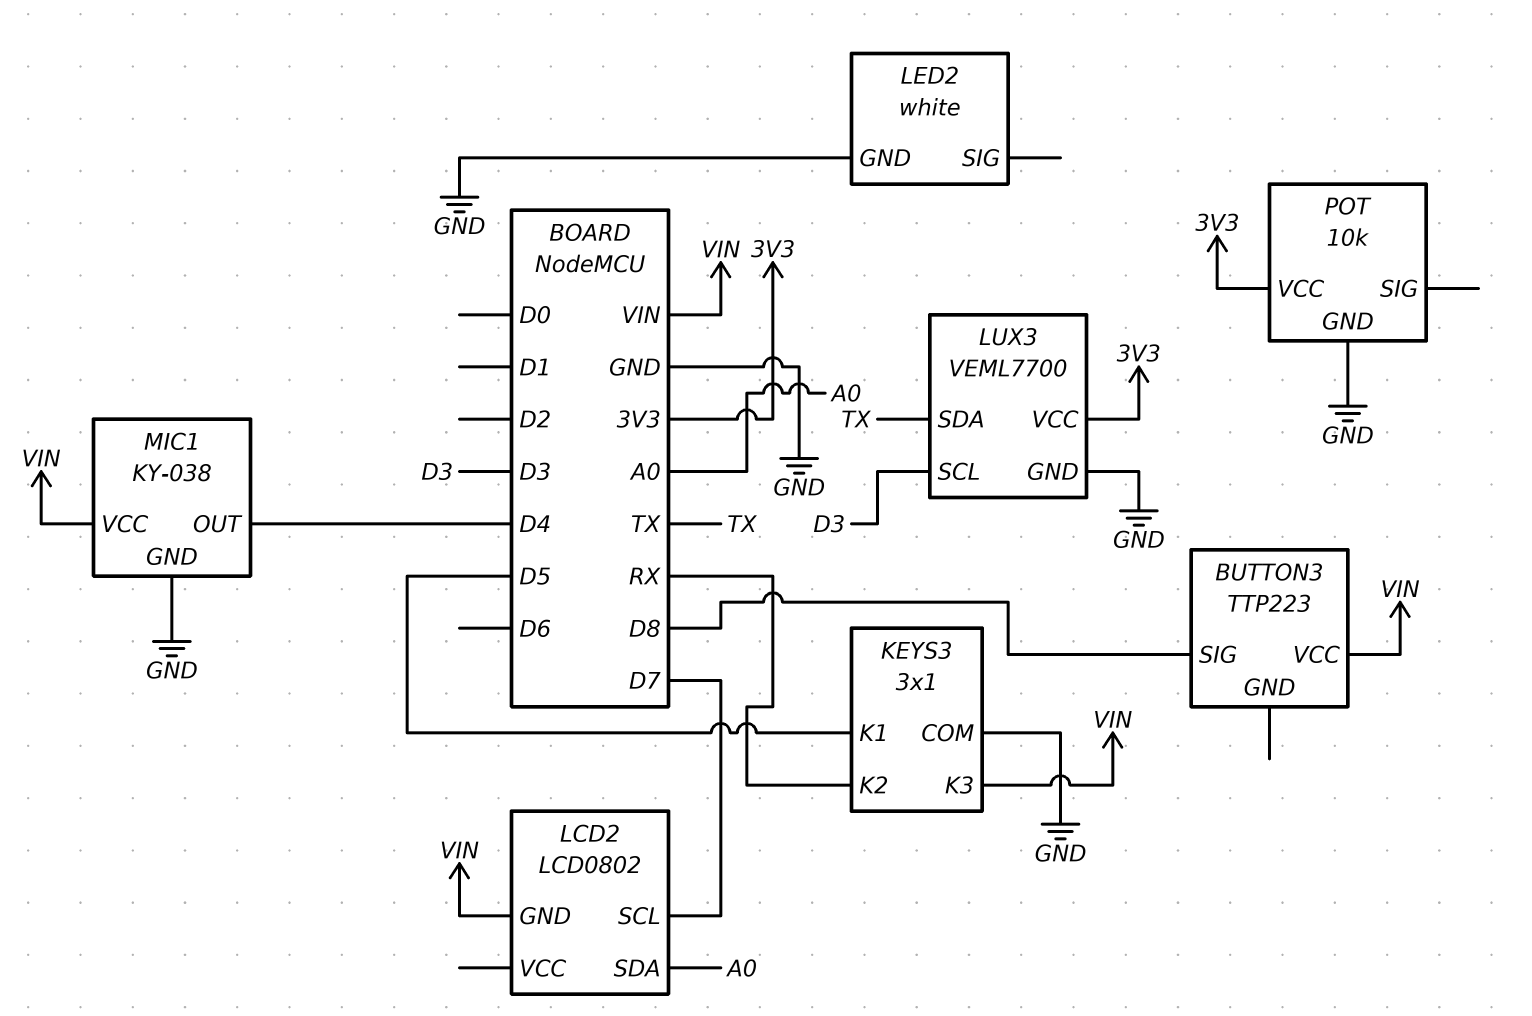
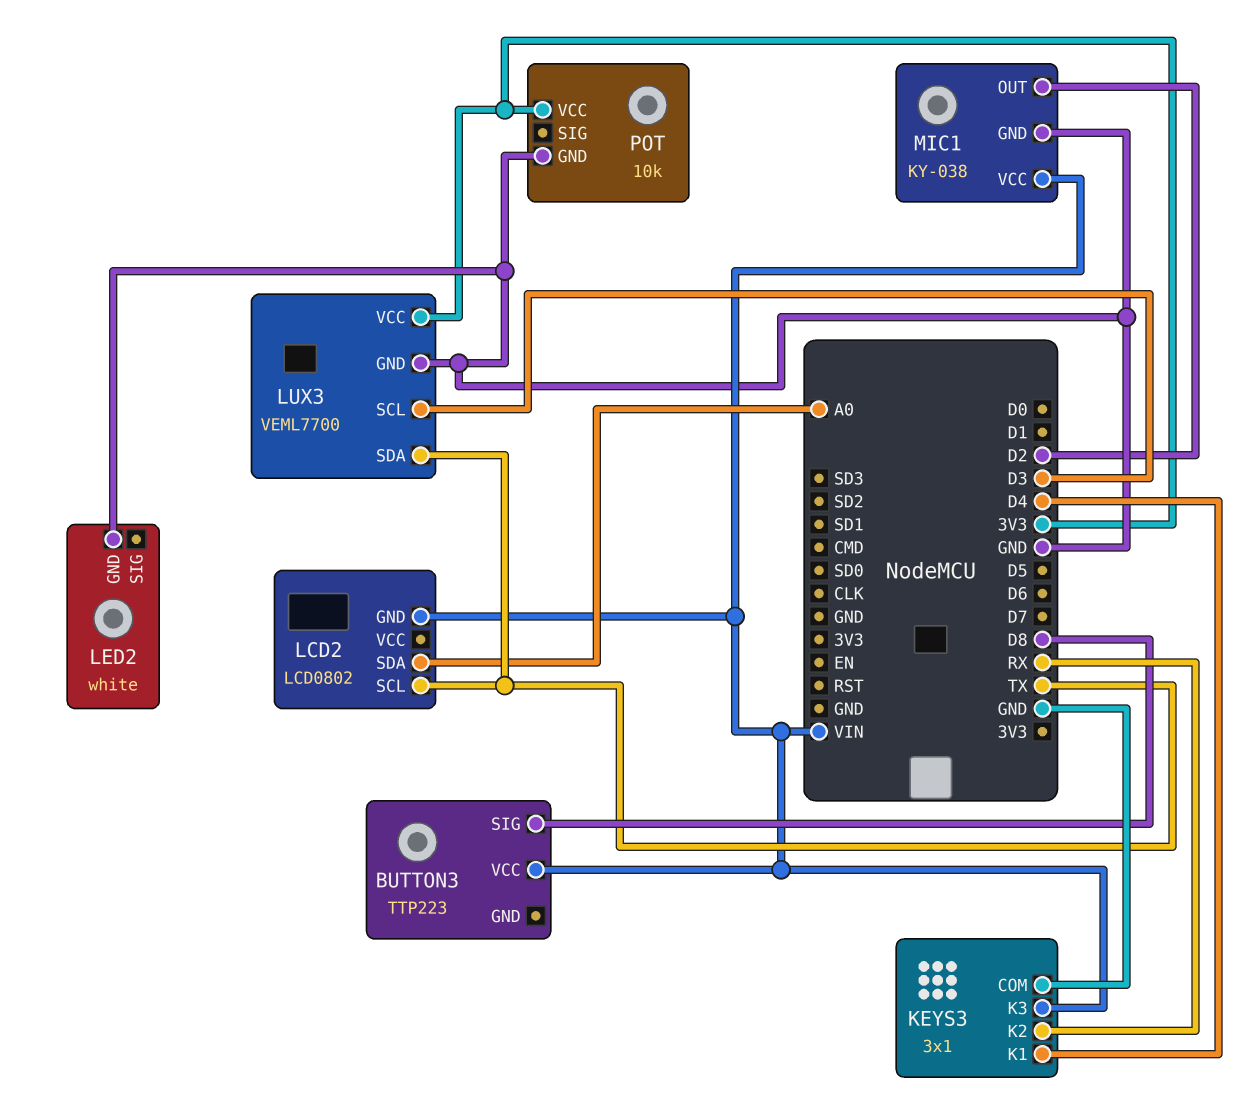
KEYS3 pin K1: D5 -> D4
LCD2 pin SCL: D7 -> TX
MIC1 pin OUT: D4 -> D2

